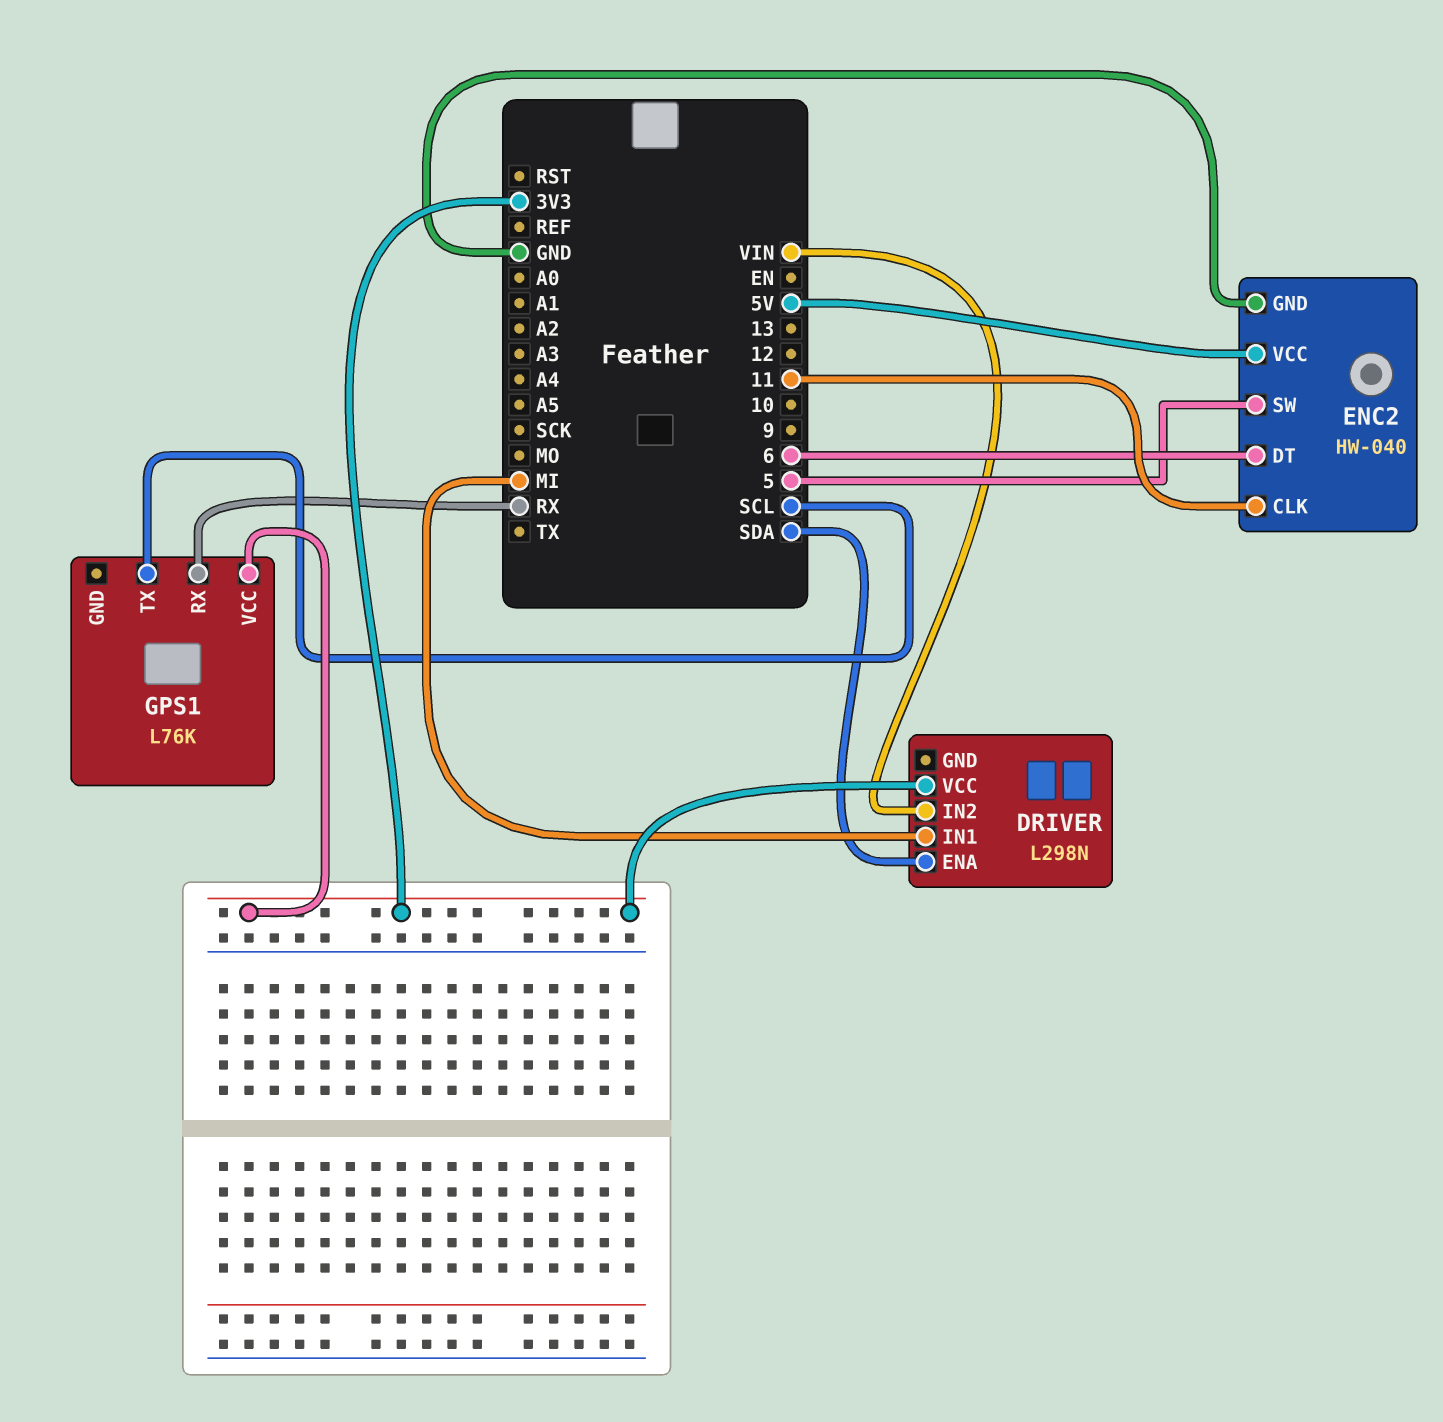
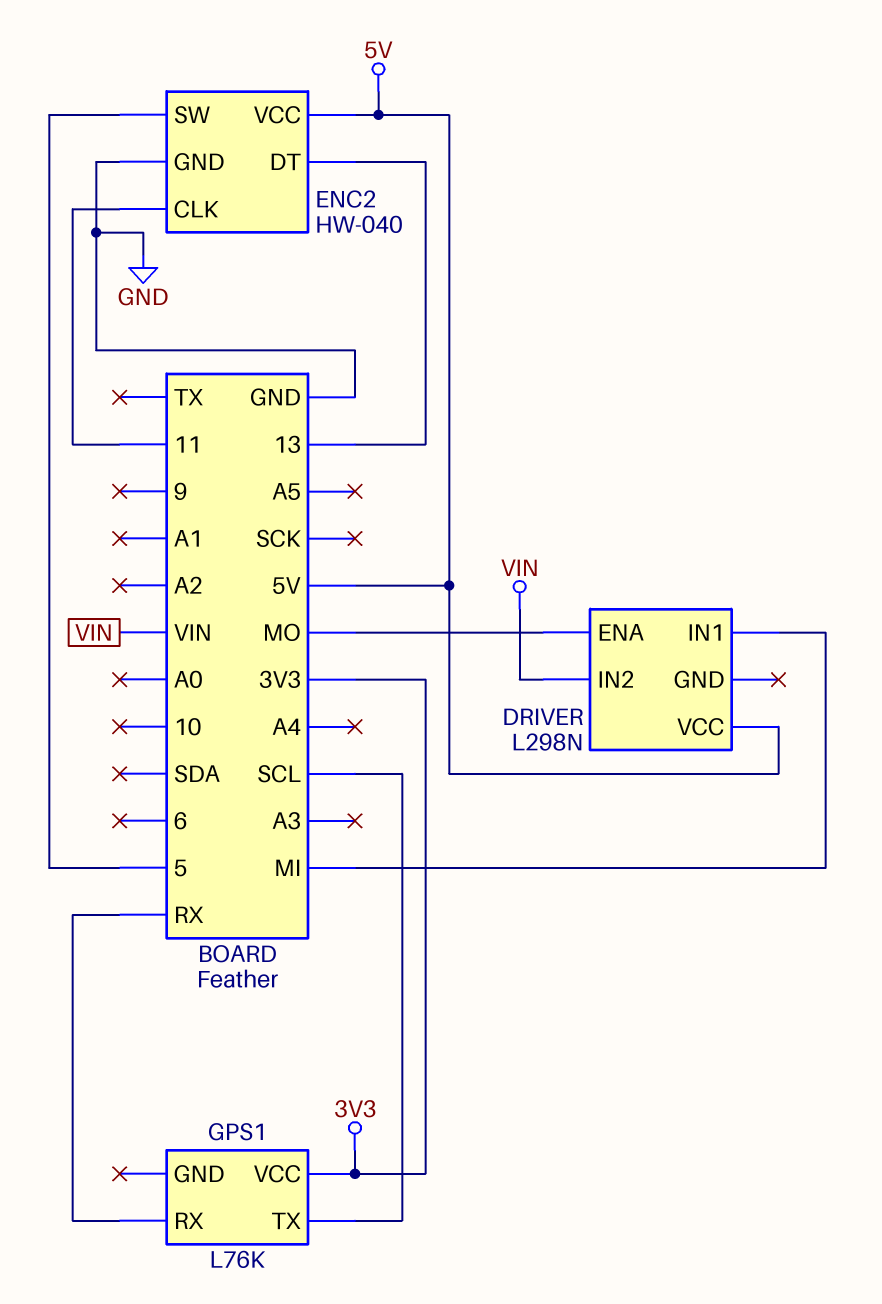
DRIVER pin ENA: SDA -> MO
DRIVER pin VCC: 3V3 -> 5V
ENC2 pin DT: 6 -> 13

